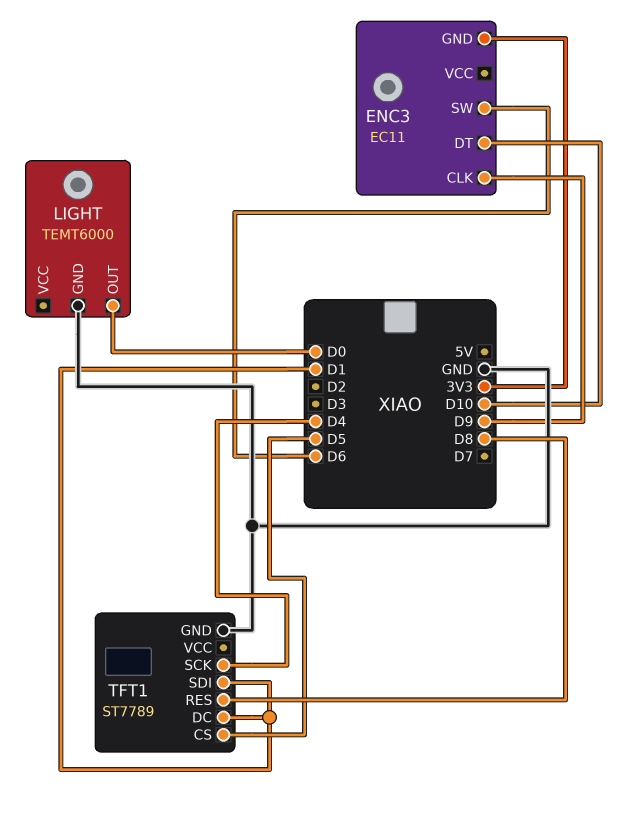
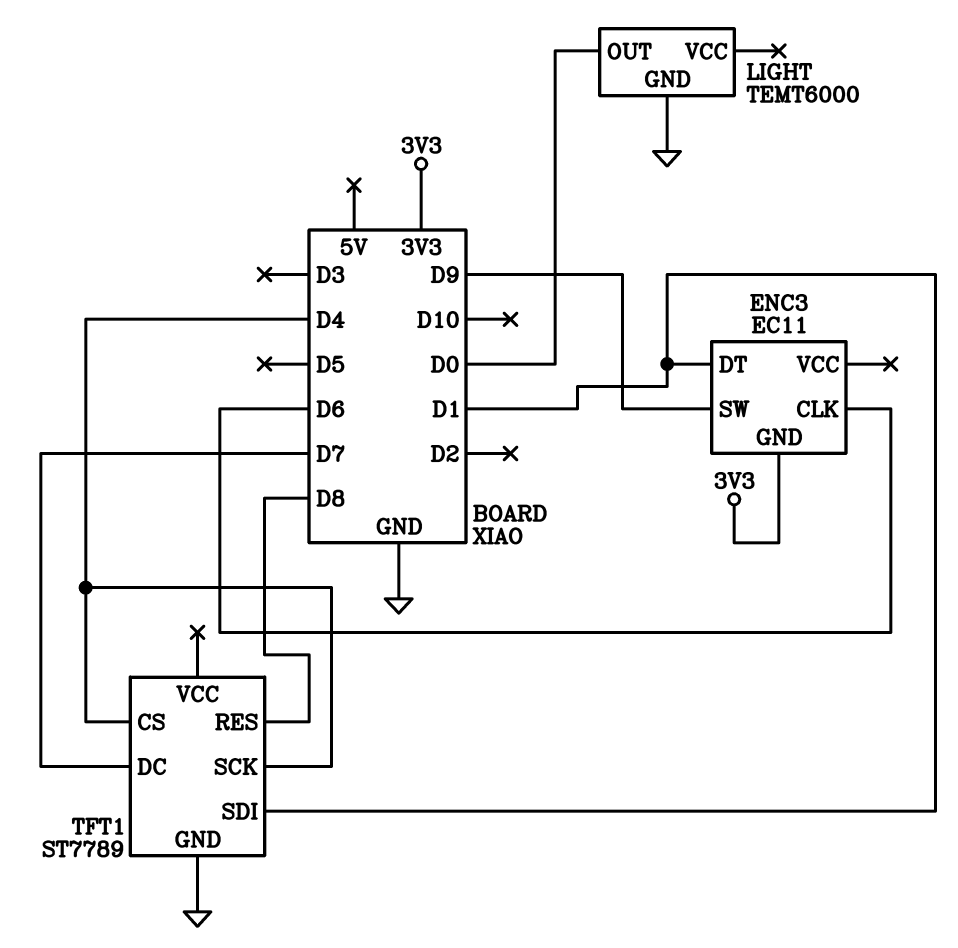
ENC3 pin CLK: D9 -> D6
ENC3 pin DT: D10 -> D1
ENC3 pin SW: D6 -> D9
TFT1 pin CS: D5 -> D4
TFT1 pin DC: D1 -> D7

